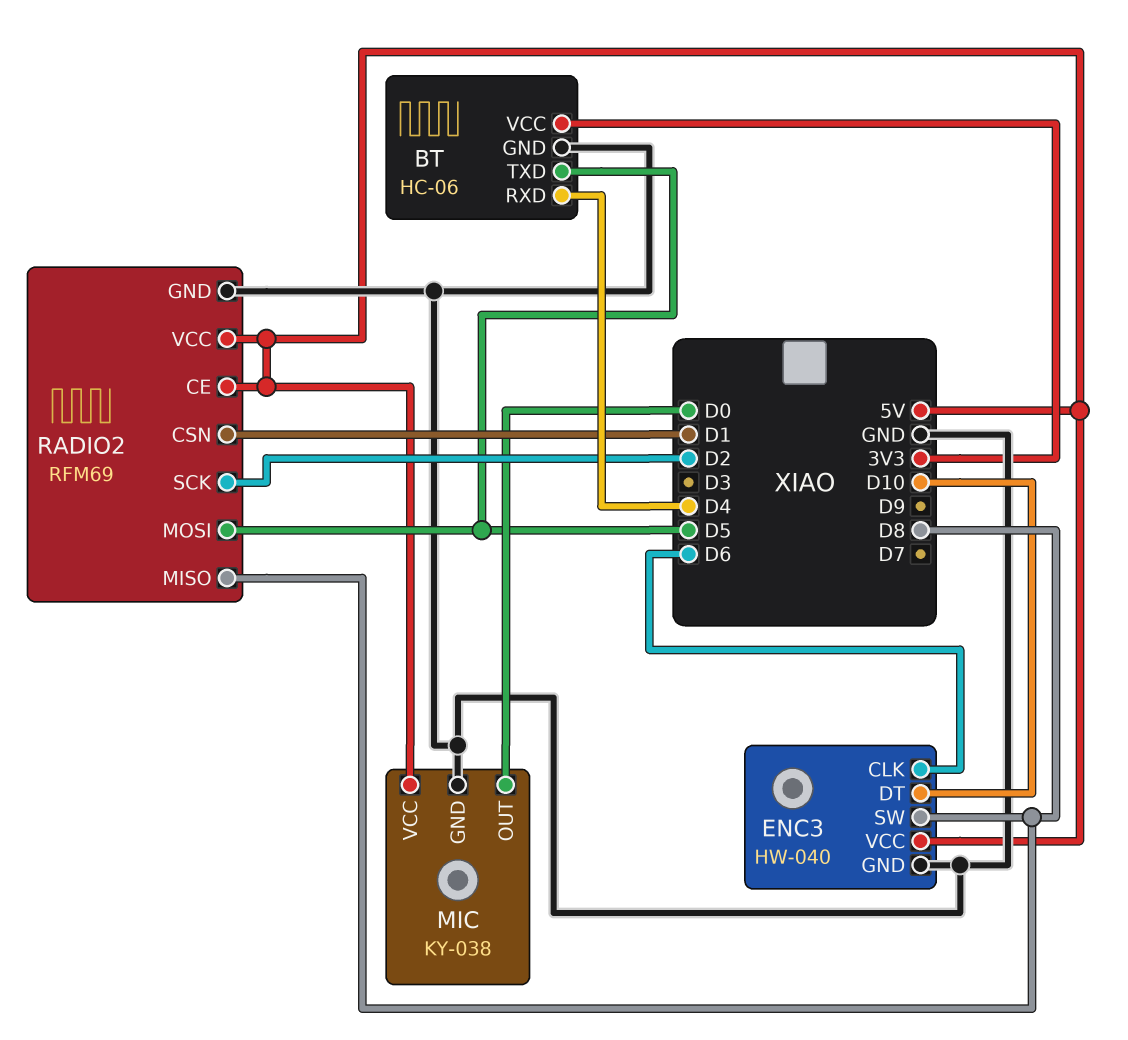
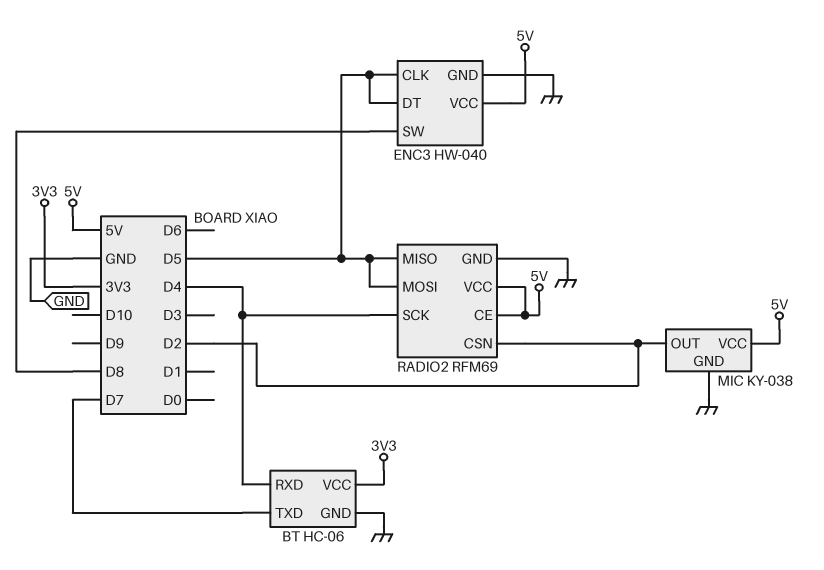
BT pin TXD: D5 -> D7
ENC3 pin CLK: D6 -> D5
ENC3 pin DT: D10 -> D5
MIC pin OUT: D0 -> D2
RADIO2 pin CSN: D1 -> D2
RADIO2 pin MISO: D8 -> D5
RADIO2 pin SCK: D2 -> D4

